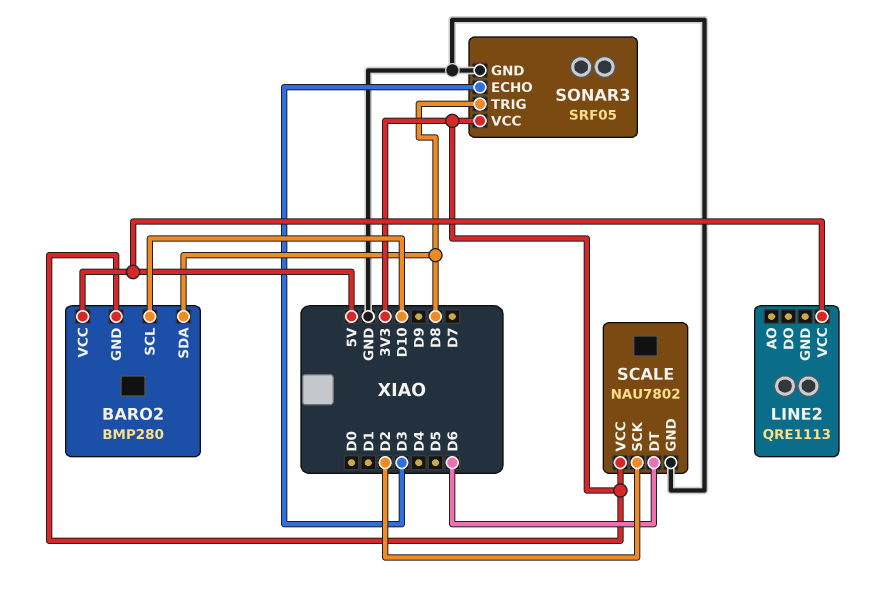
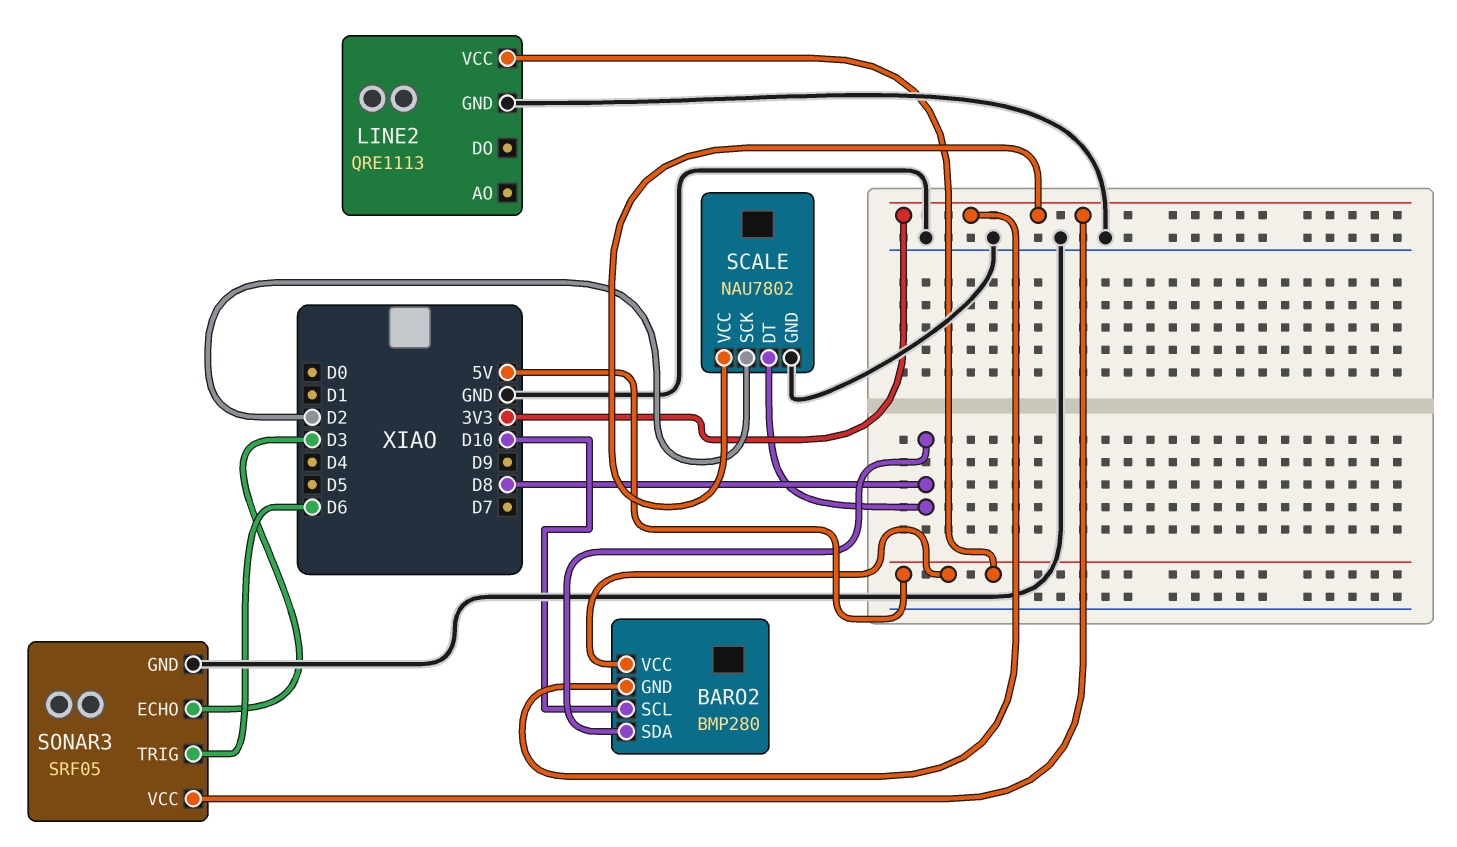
LINE2 pin GND: none -> GND
SCALE pin DT: D6 -> D8
SONAR3 pin TRIG: D8 -> D6

